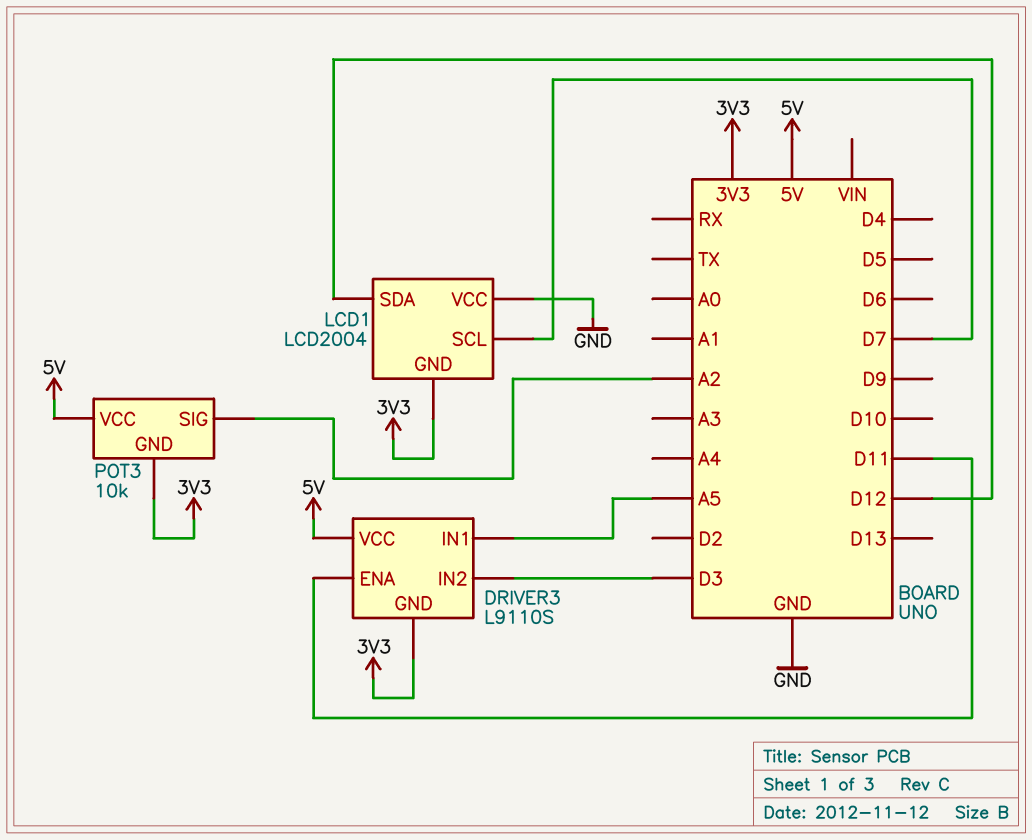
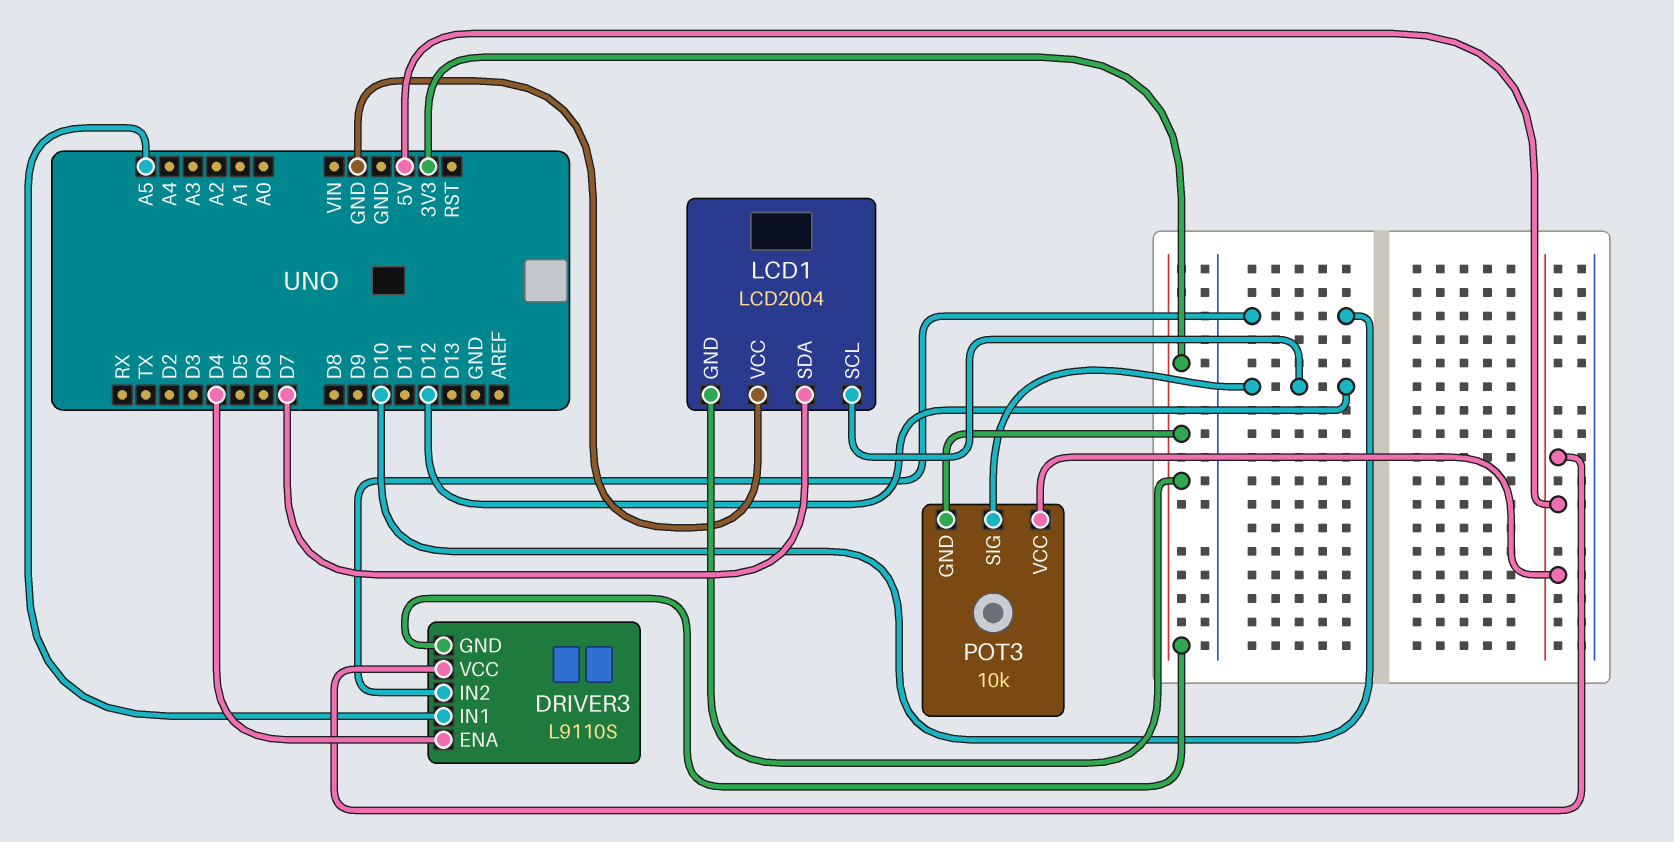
DRIVER3 pin ENA: D11 -> D4
DRIVER3 pin IN2: D3 -> D10
LCD1 pin SCL: D7 -> D12
LCD1 pin SDA: D12 -> D7
POT3 pin SIG: A2 -> D12

